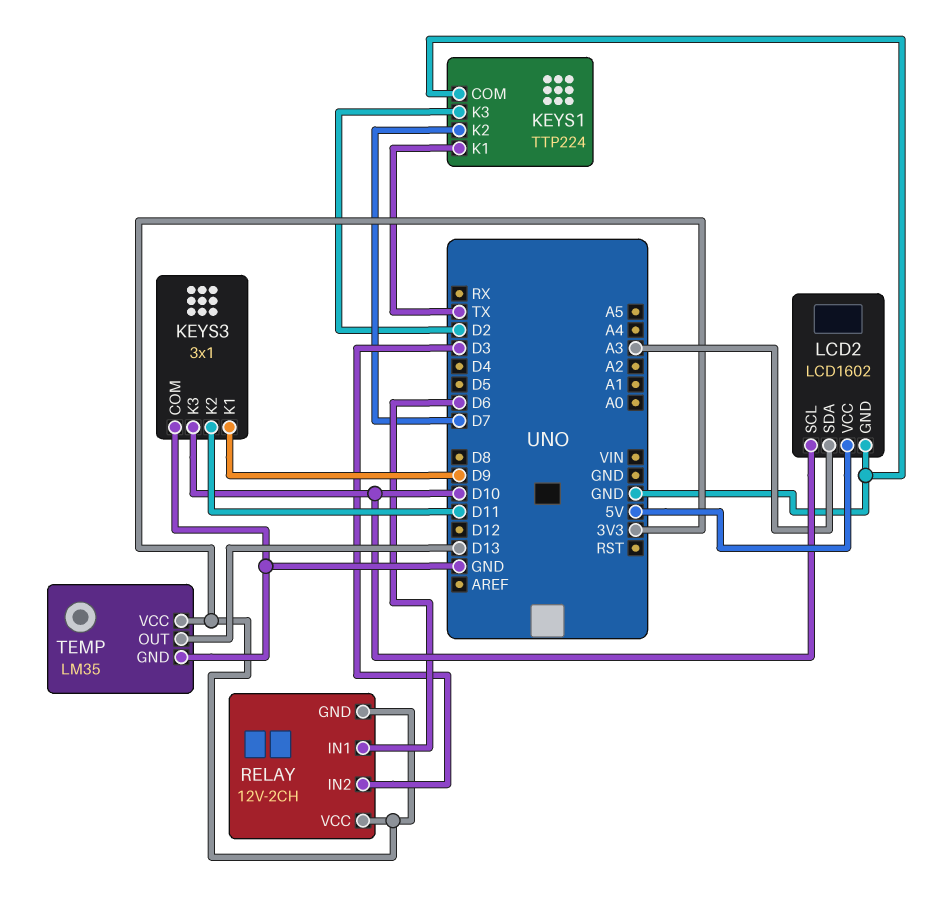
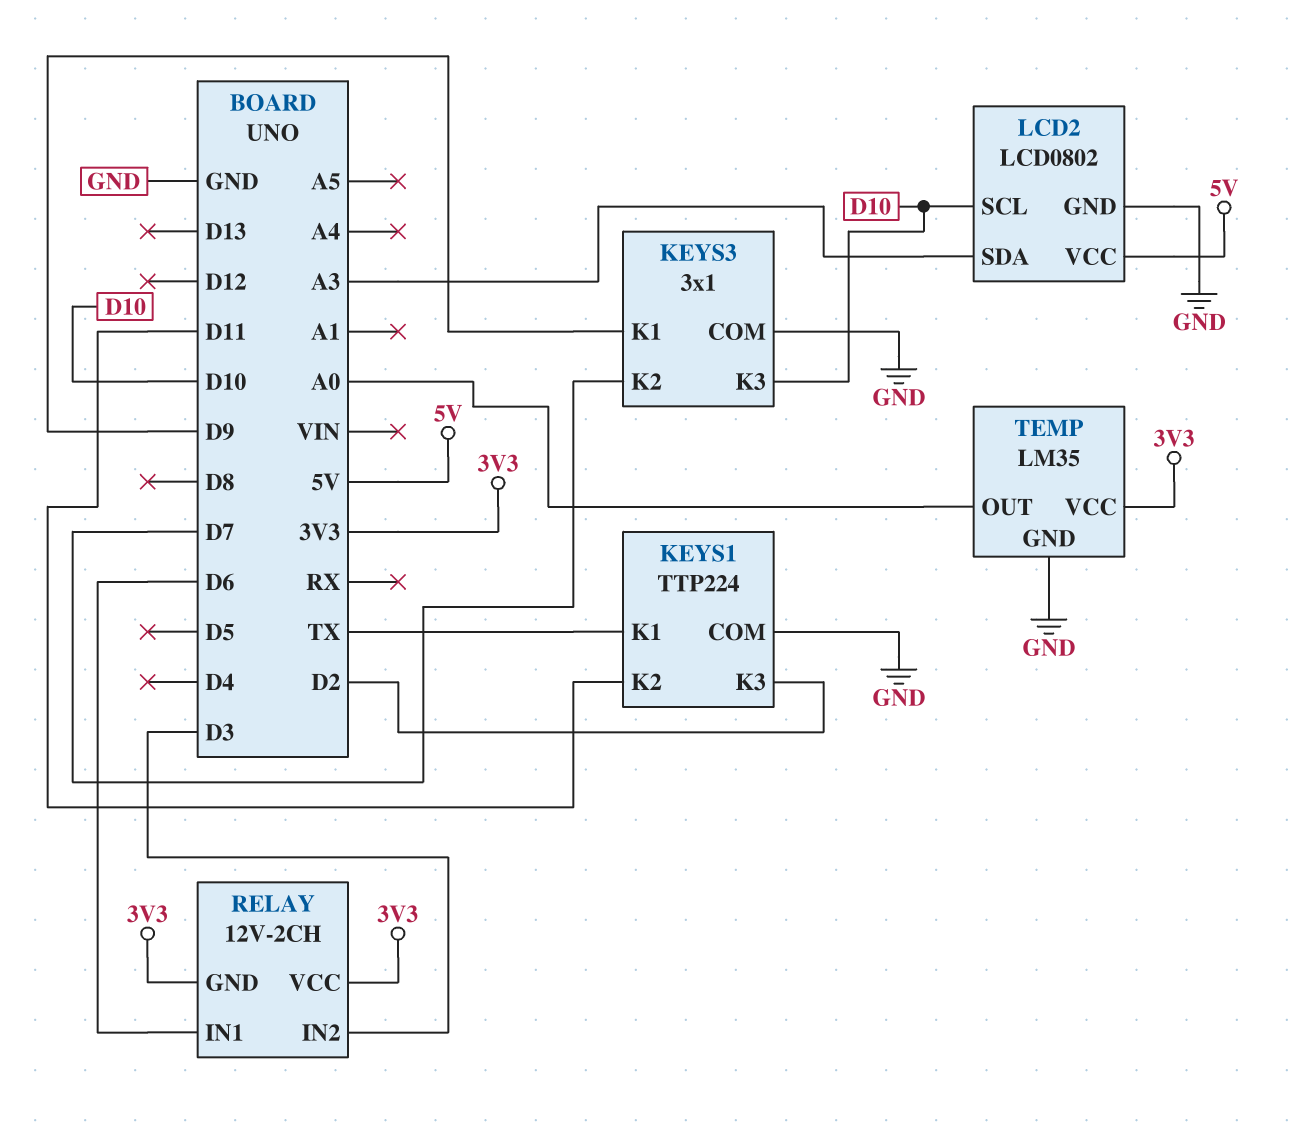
KEYS1 pin K2: D7 -> D11
KEYS3 pin K2: D11 -> D7
LCD2: LCD1602 -> LCD0802
TEMP pin OUT: D13 -> A0

